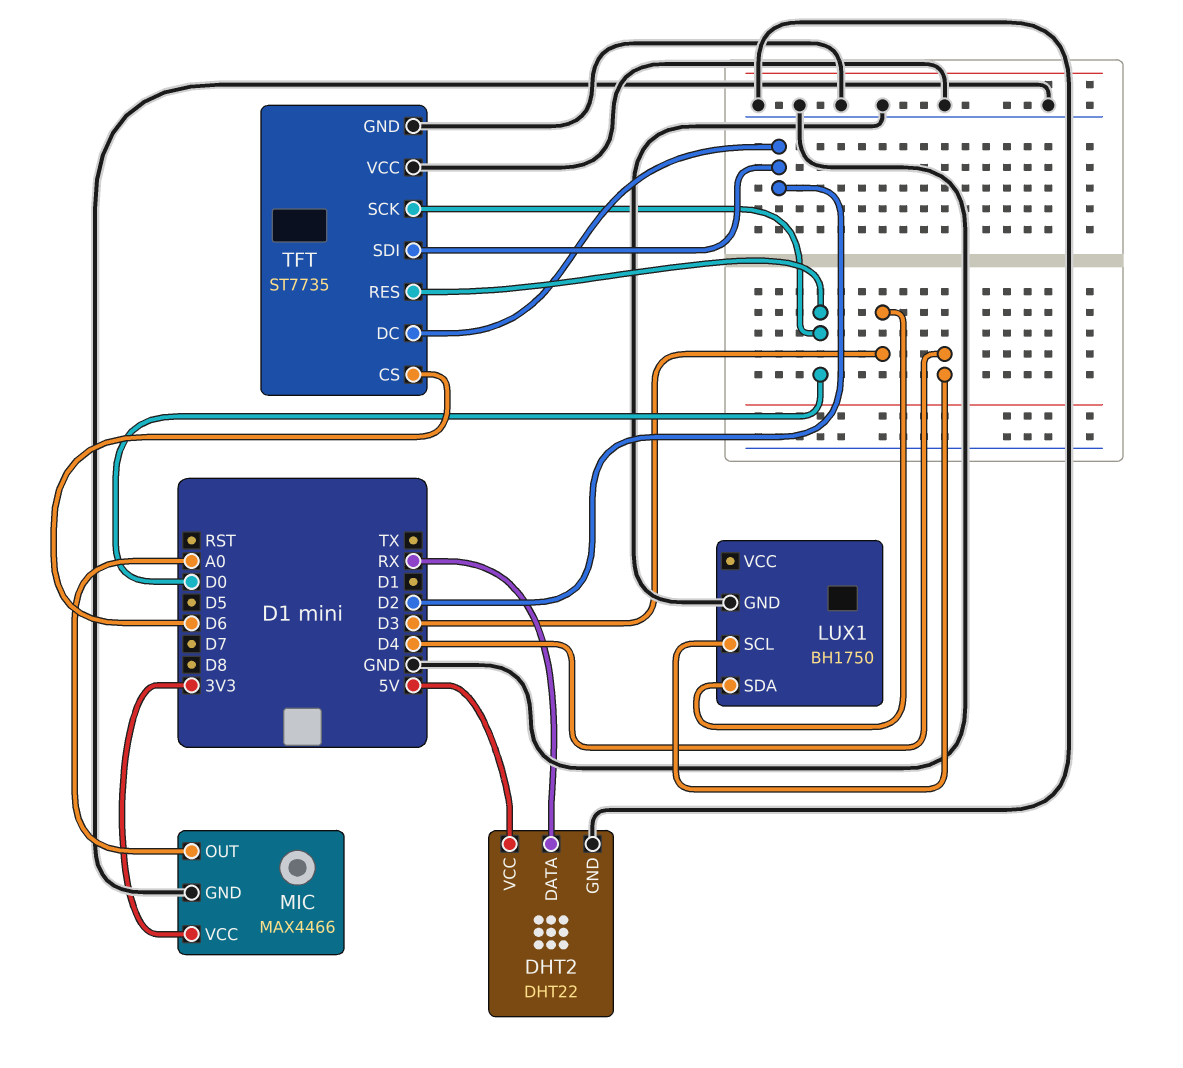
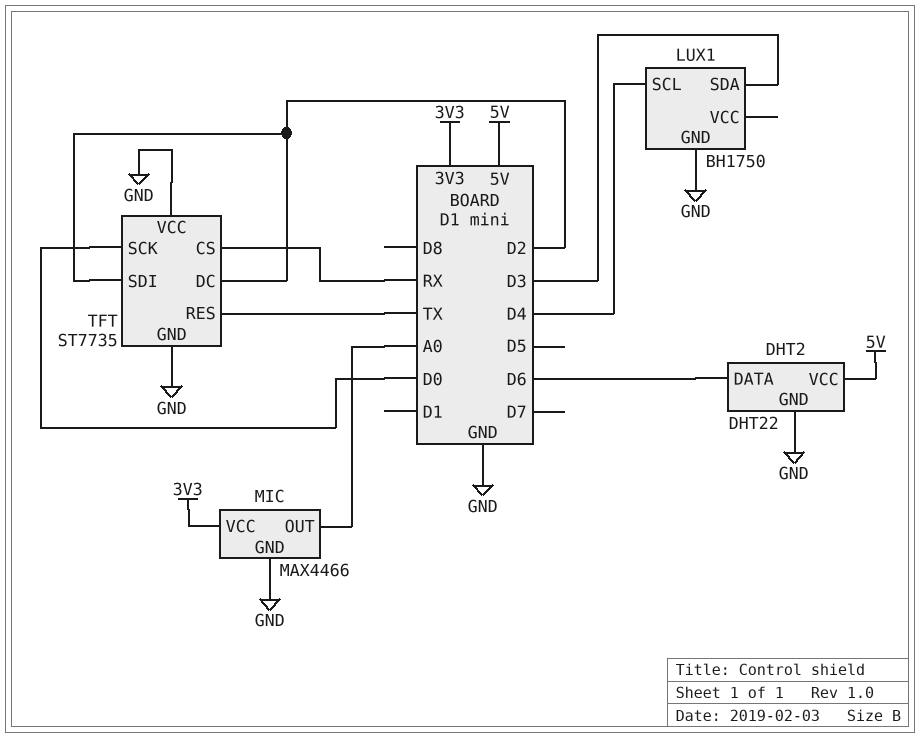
DHT2 pin DATA: RX -> D6
TFT pin CS: D6 -> RX
TFT pin RES: D0 -> TX

